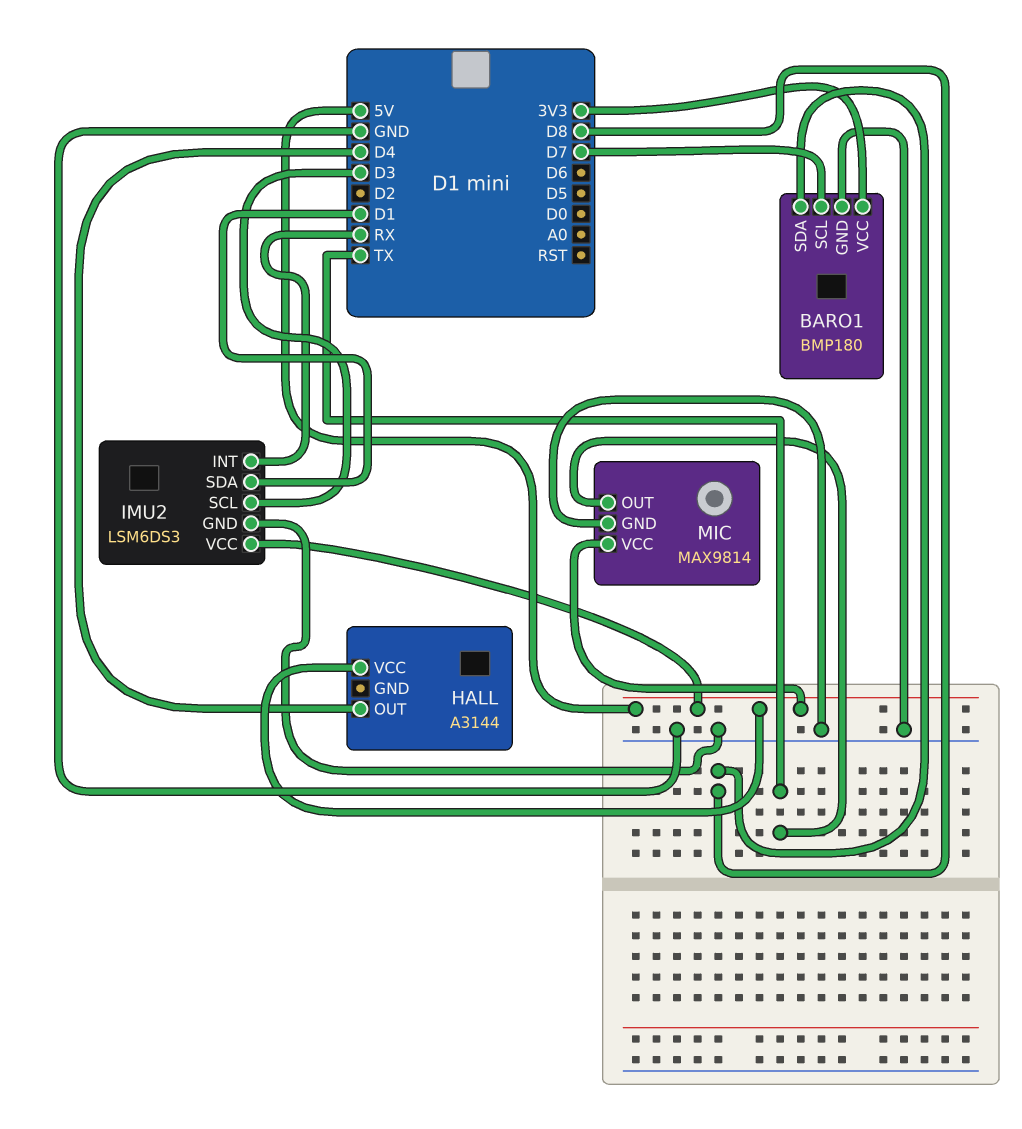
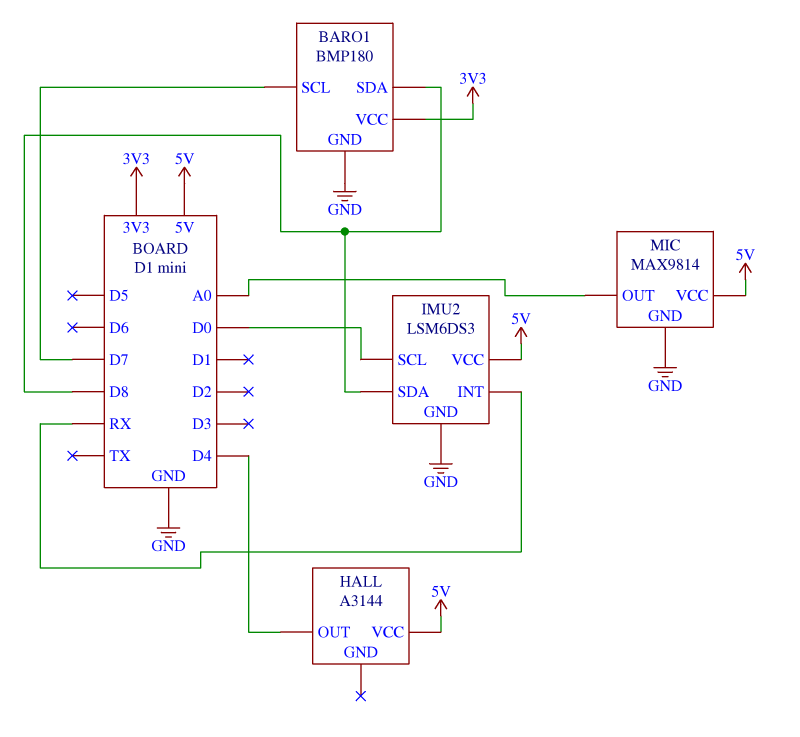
IMU2 pin SCL: D3 -> D0
IMU2 pin SDA: D1 -> D8
MIC pin OUT: TX -> A0

